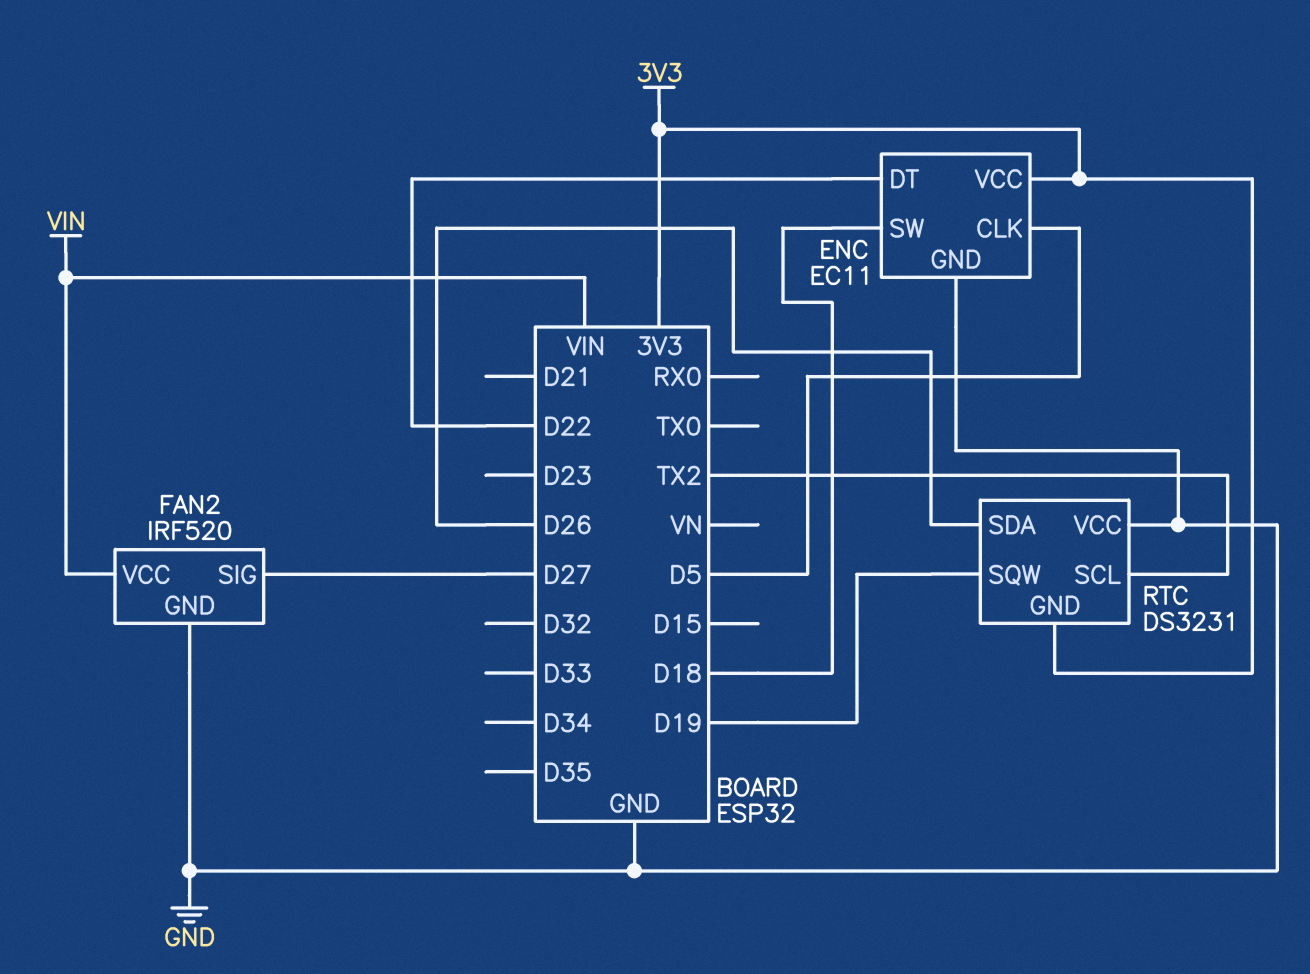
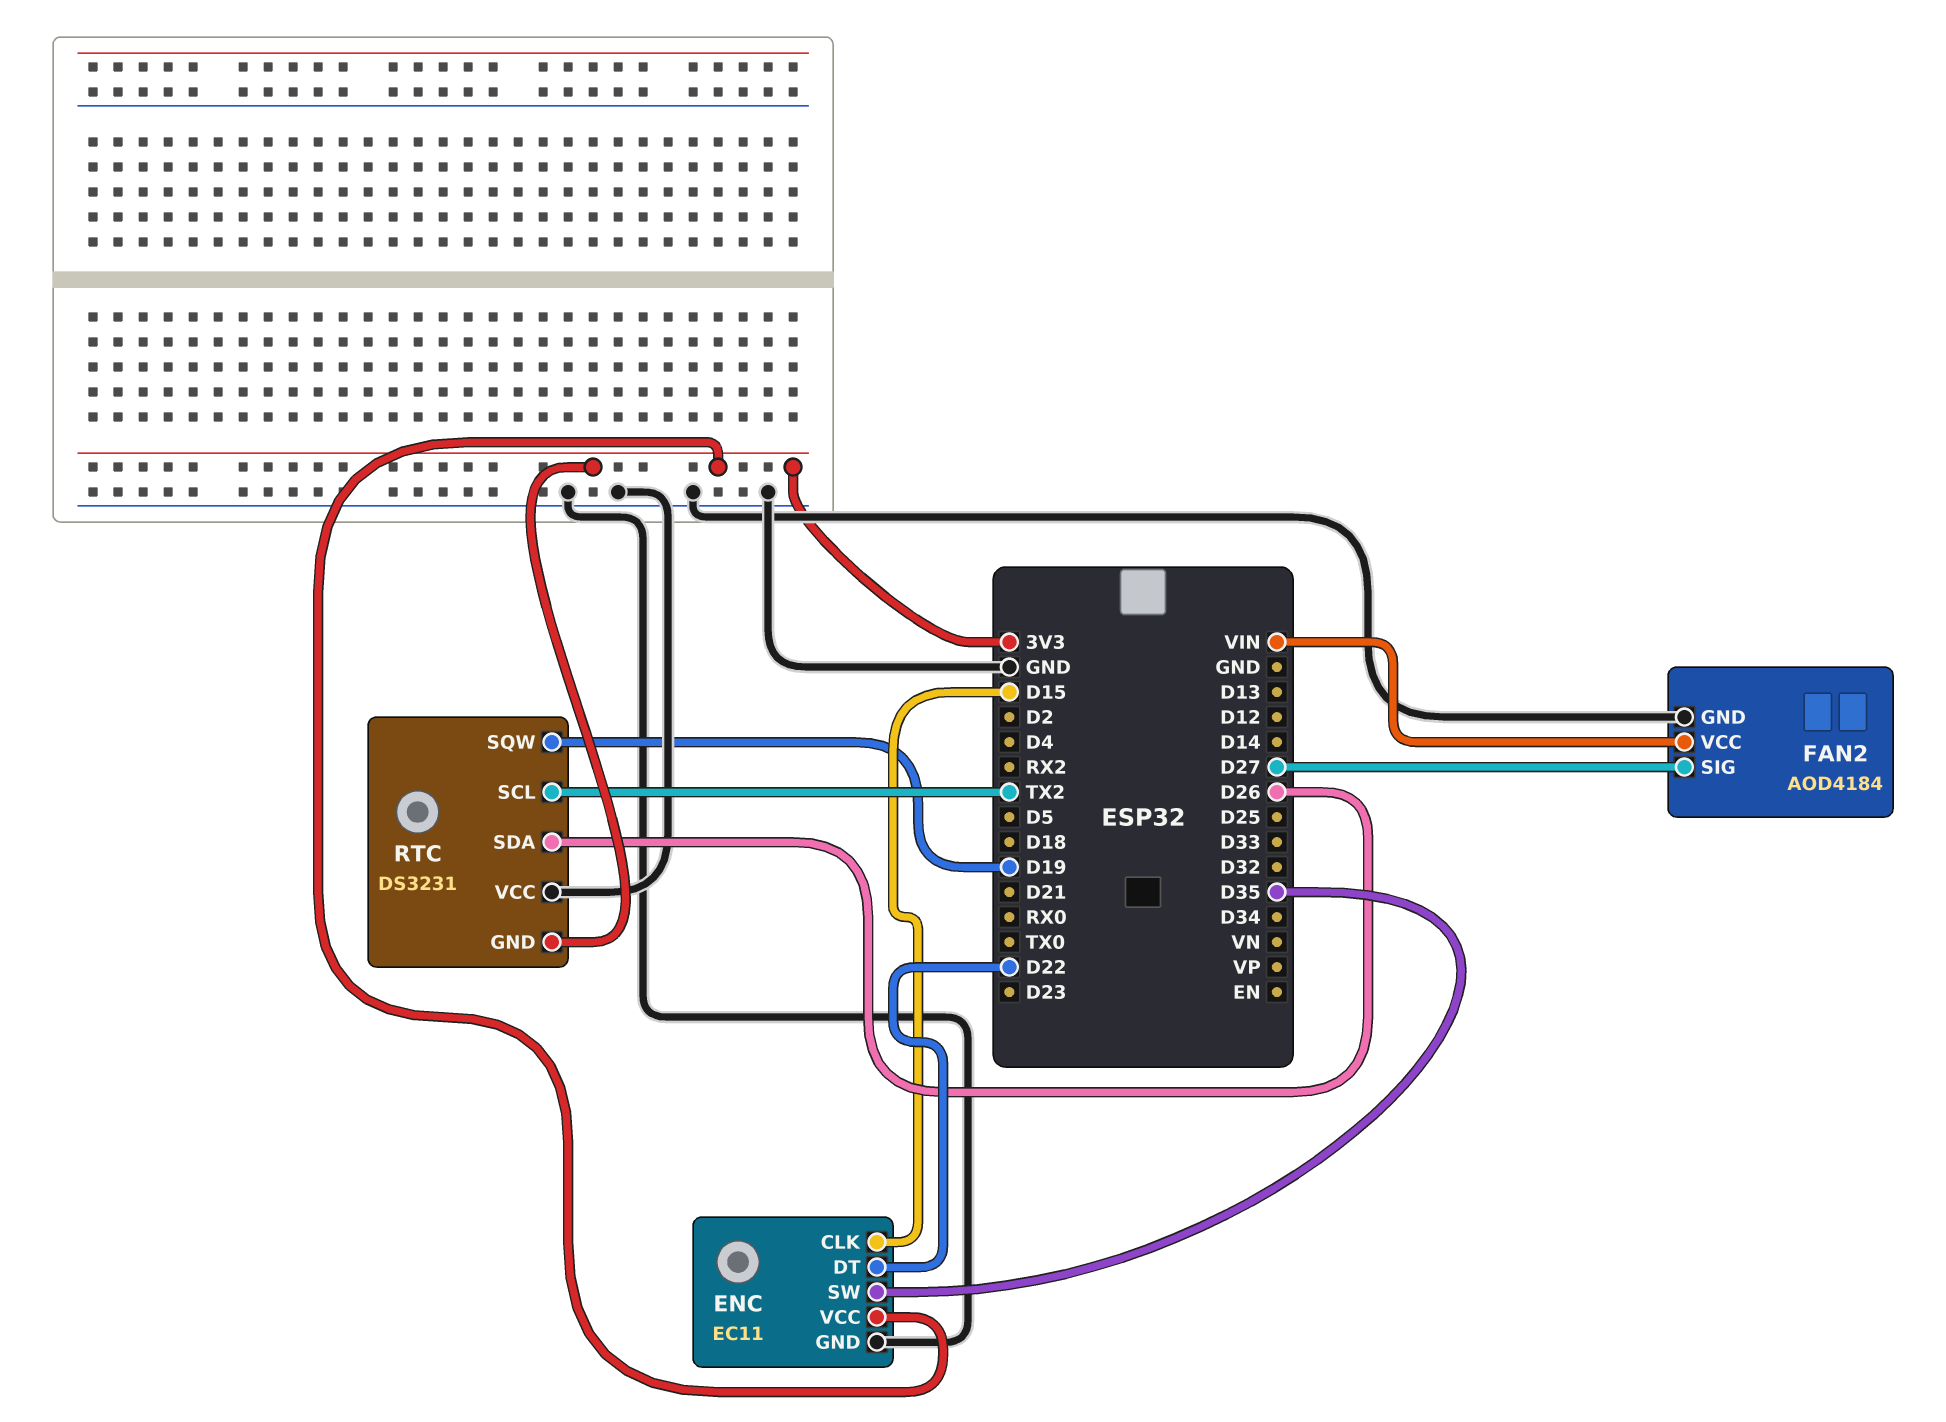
ENC pin CLK: D5 -> D15
ENC pin SW: D18 -> D35
FAN2: IRF520 -> AOD4184

